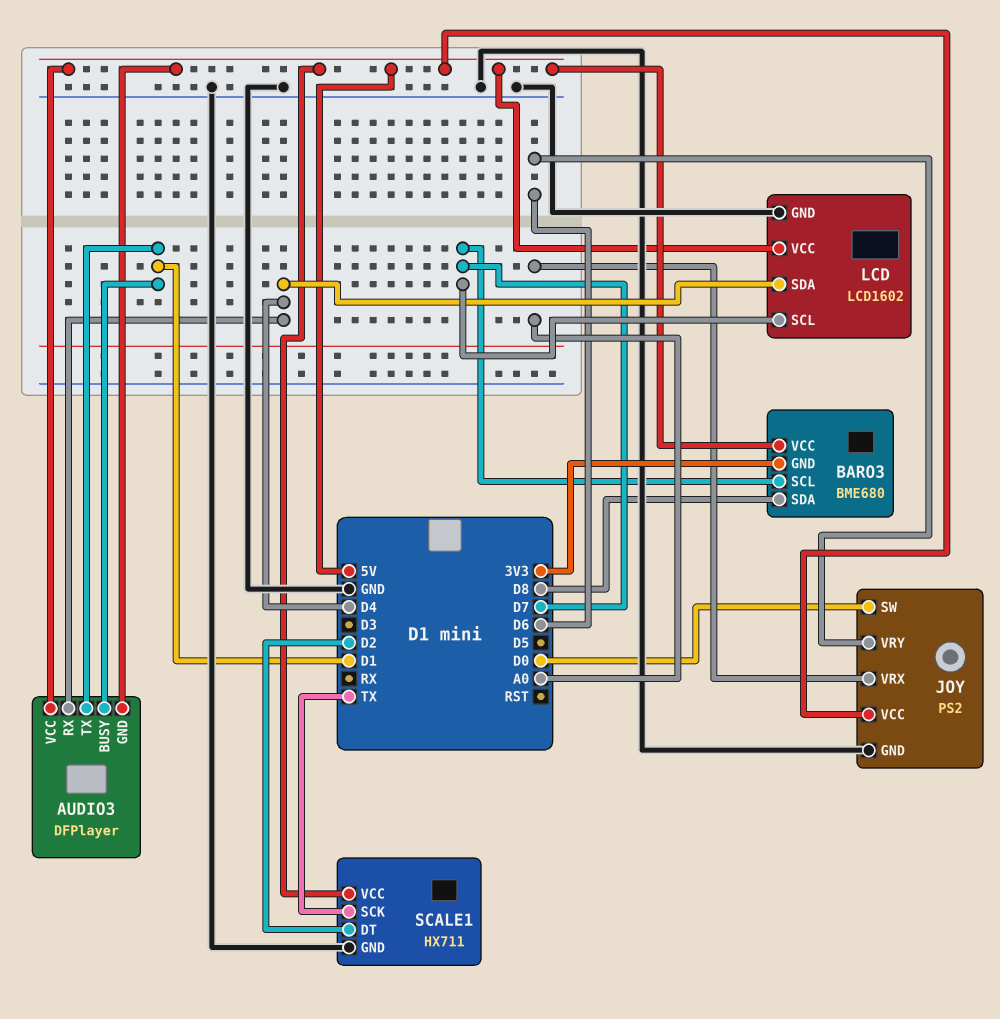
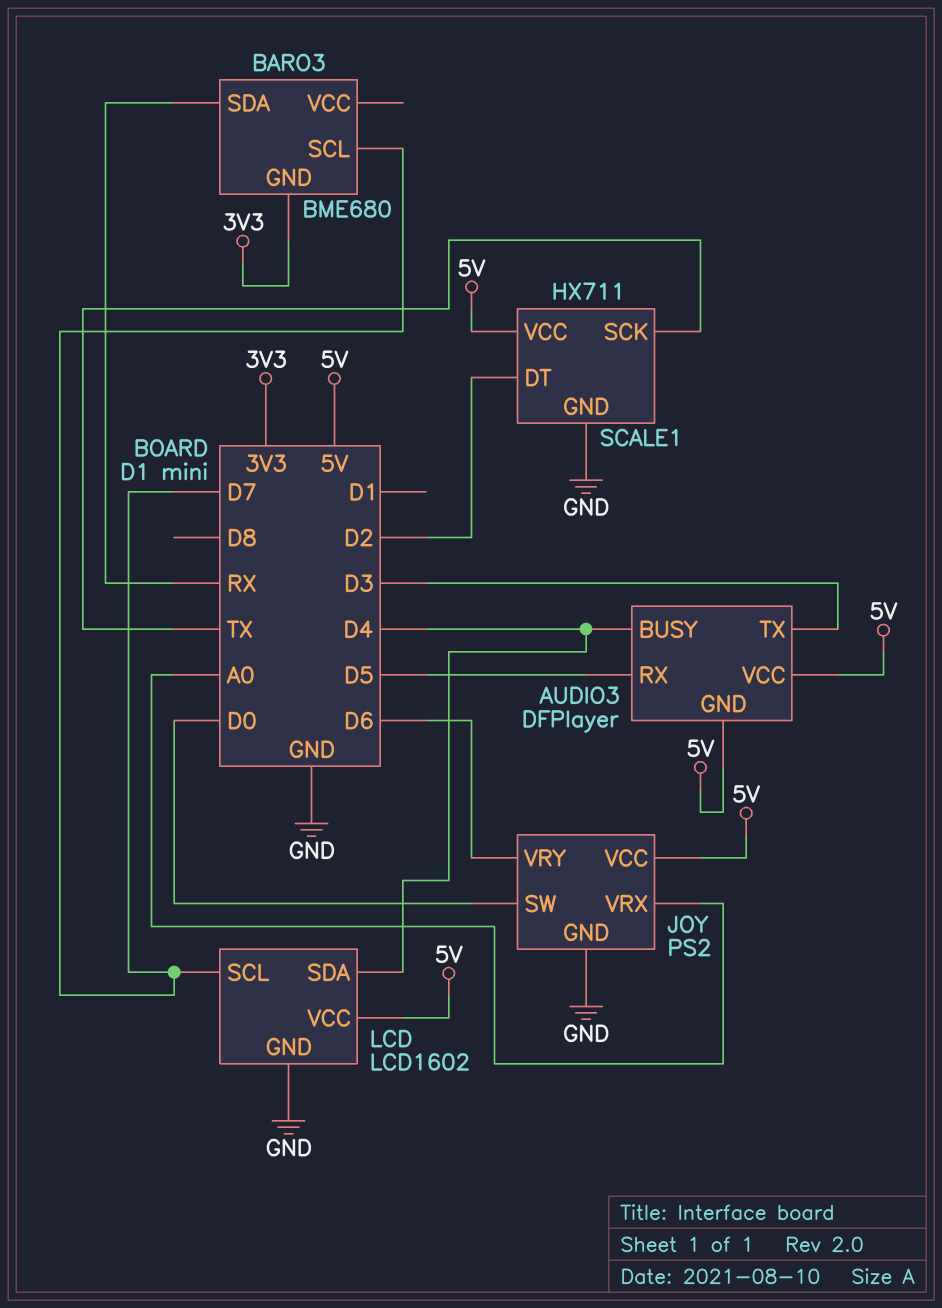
AUDIO3 pin BUSY: D1 -> D4
AUDIO3 pin RX: D4 -> D5
AUDIO3 pin TX: D1 -> D3
BARO3 pin SDA: D8 -> RX
BARO3 pin VCC: 5V -> none

